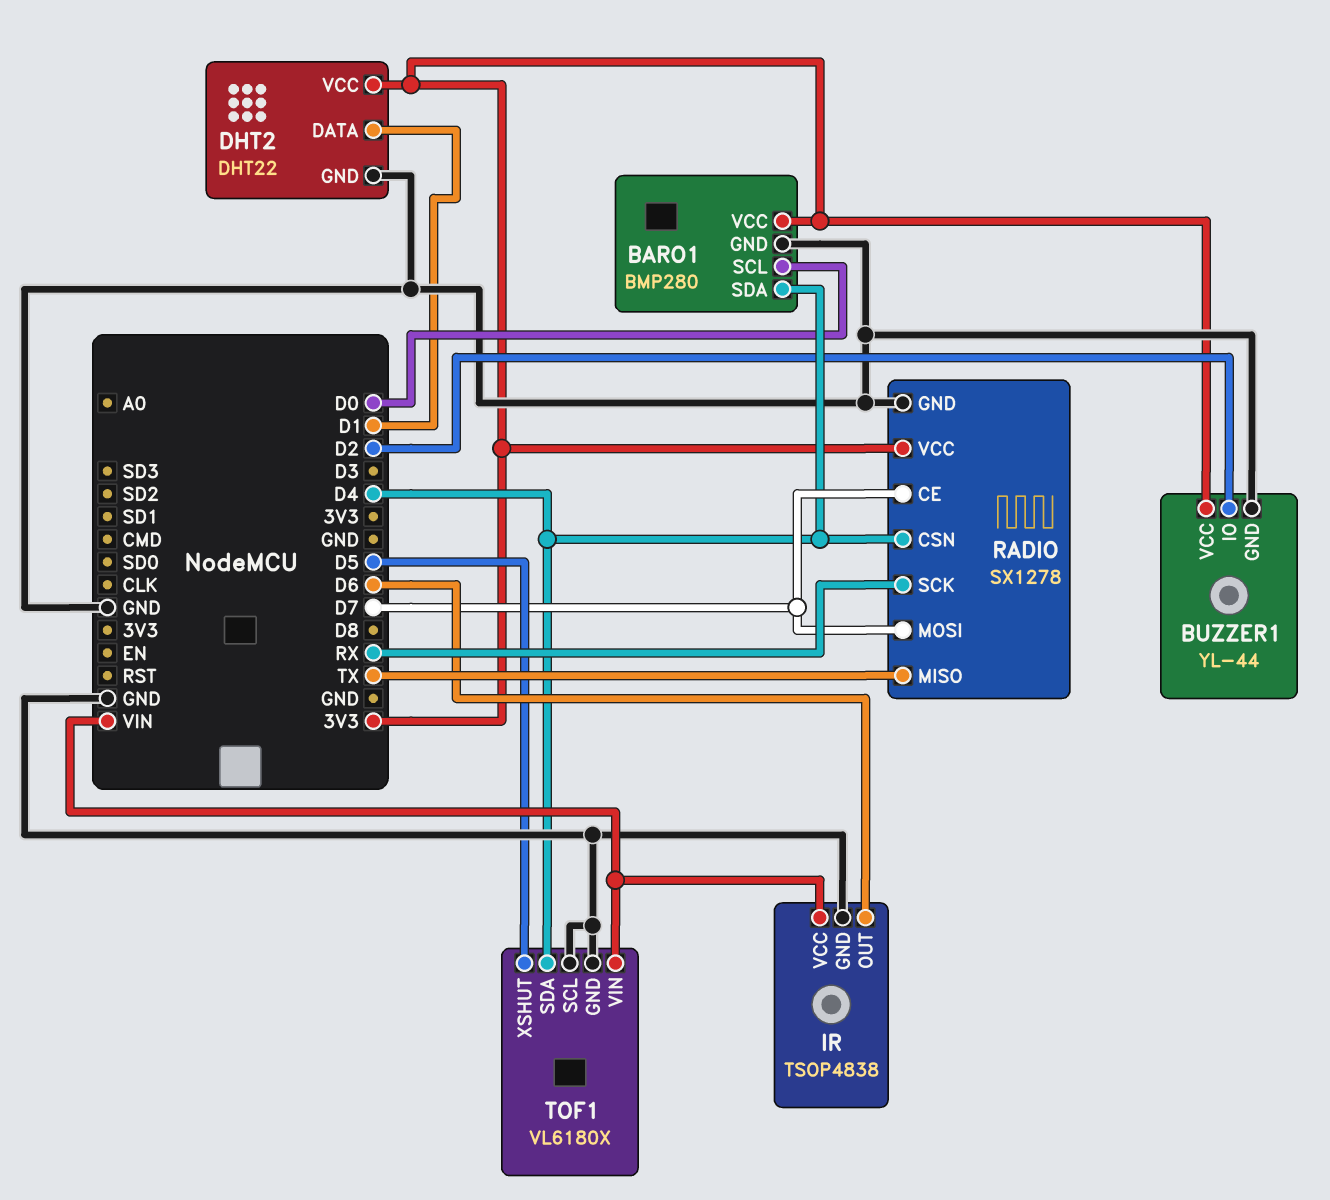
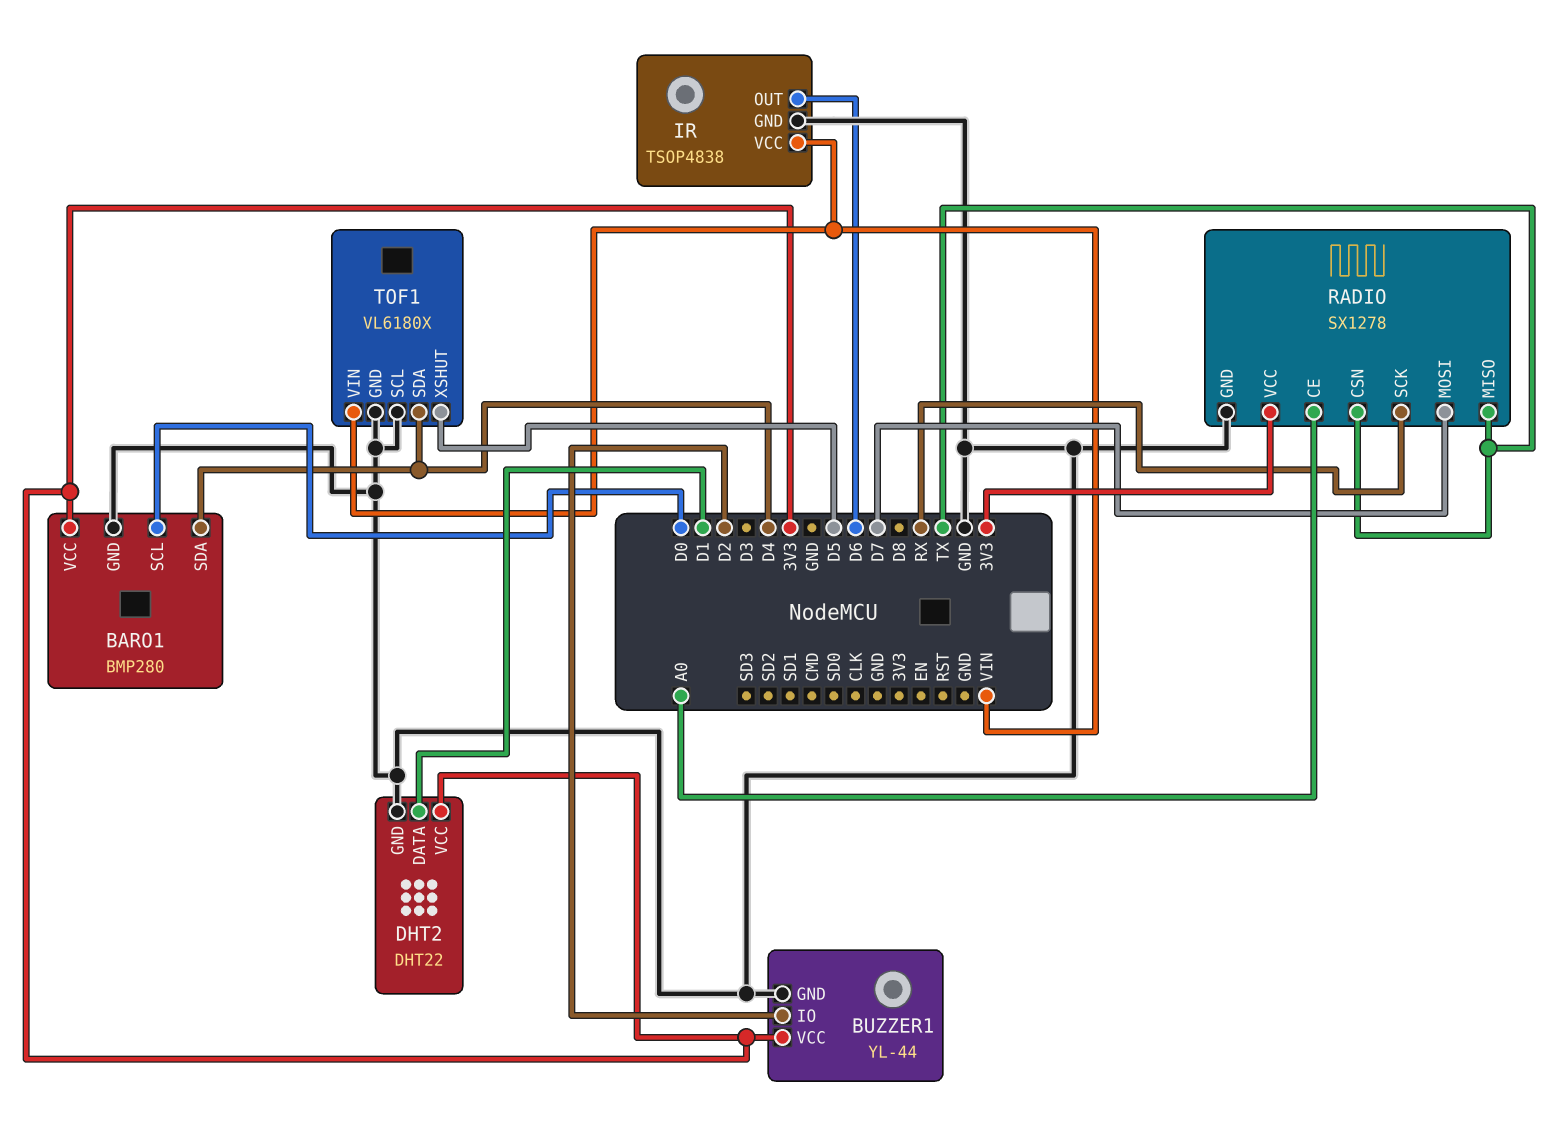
RADIO pin CE: D7 -> A0
RADIO pin CSN: D4 -> TX

